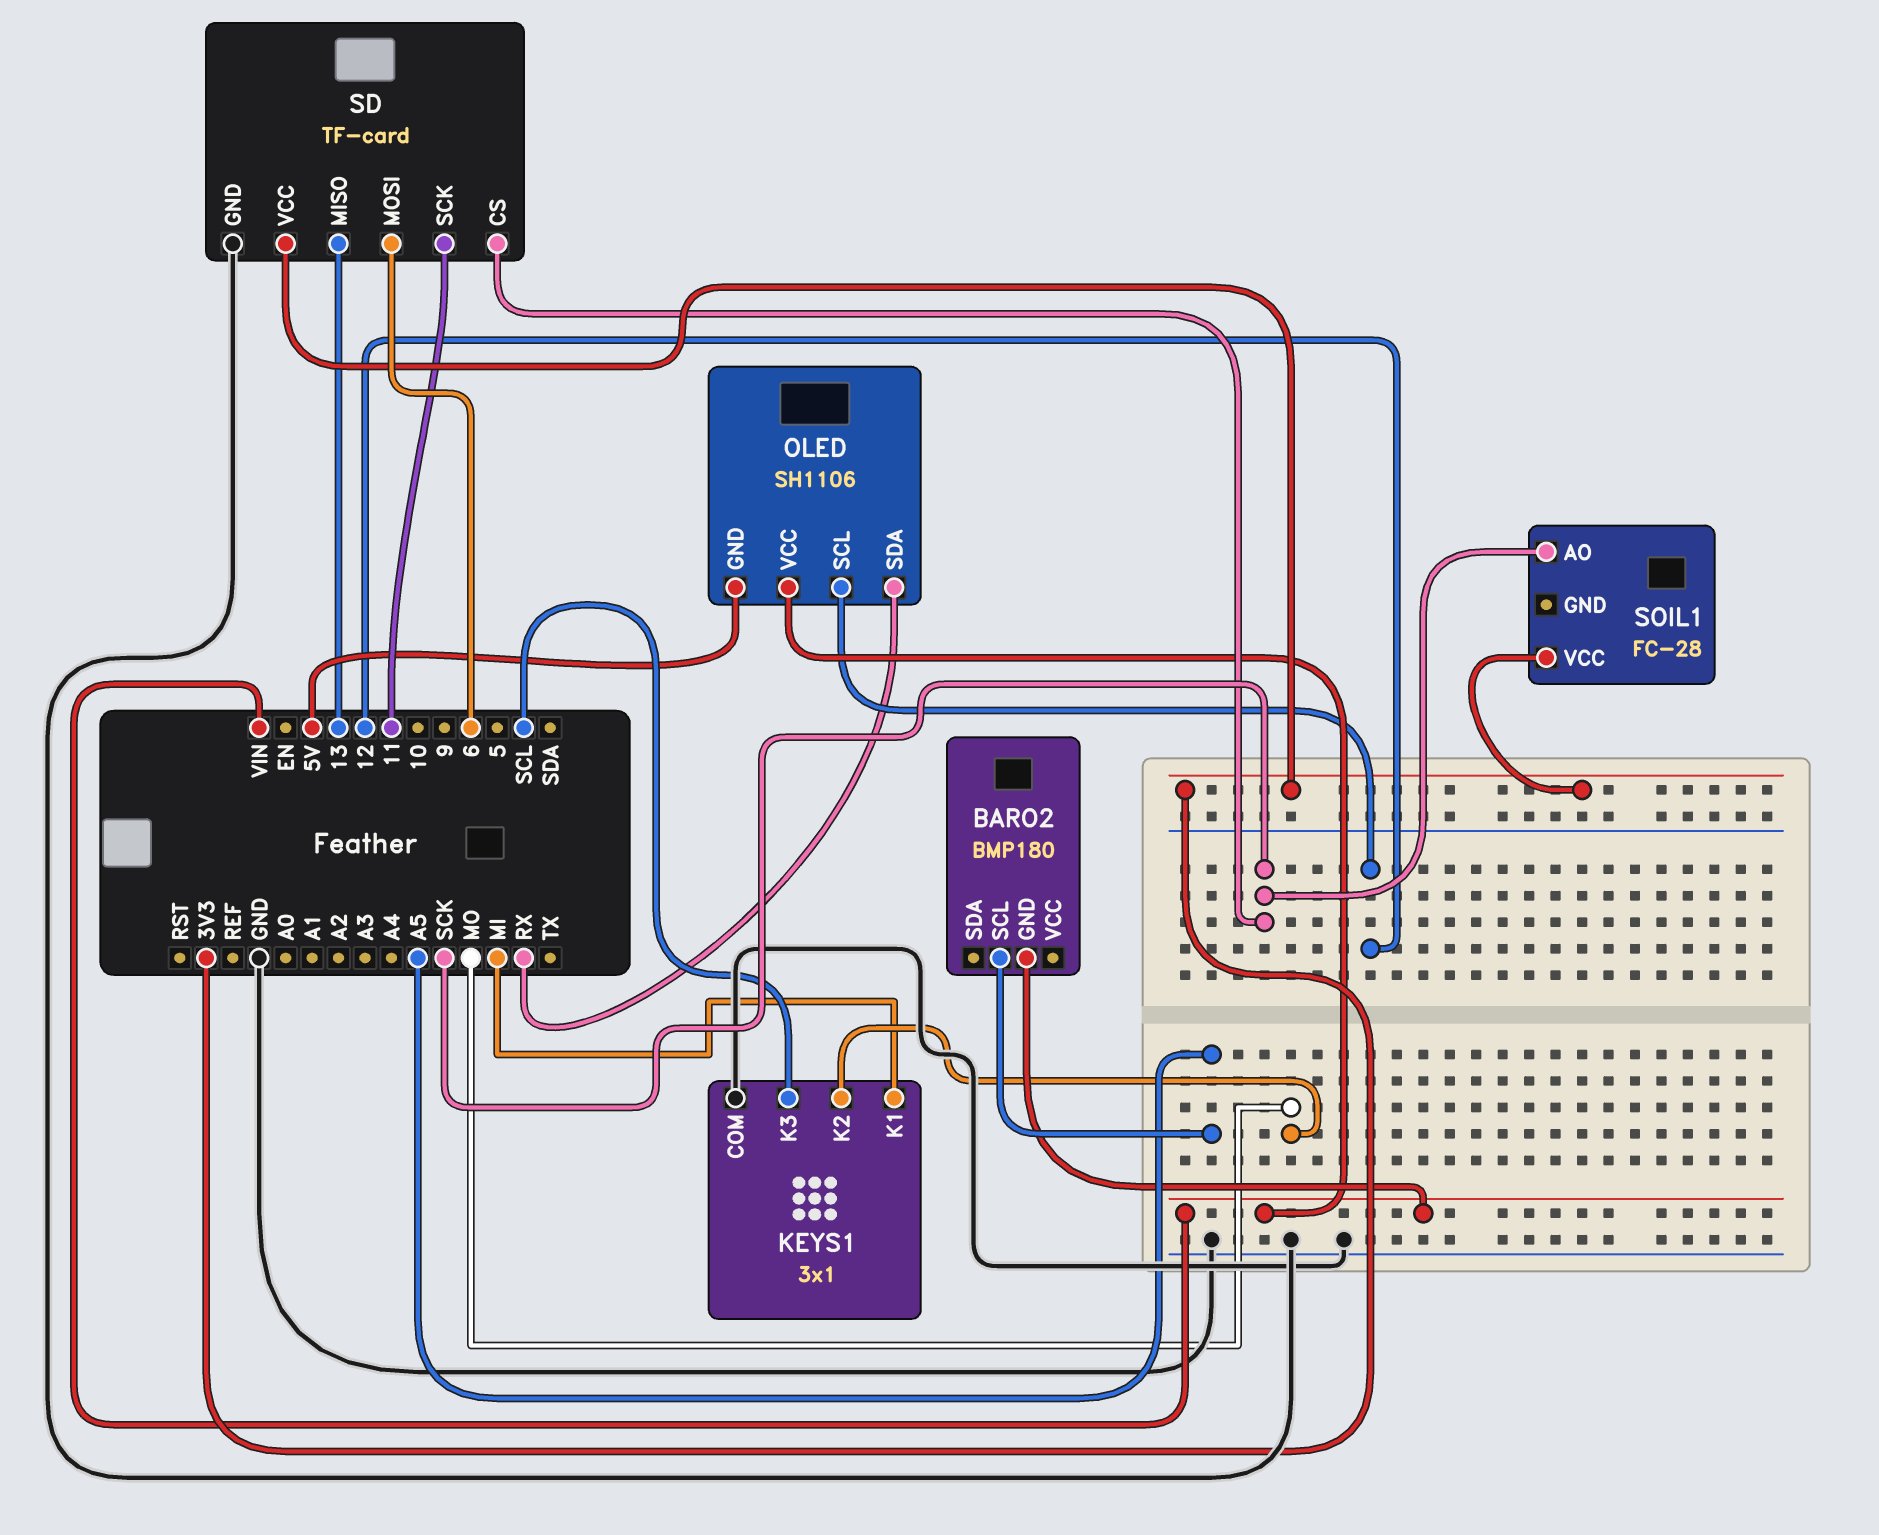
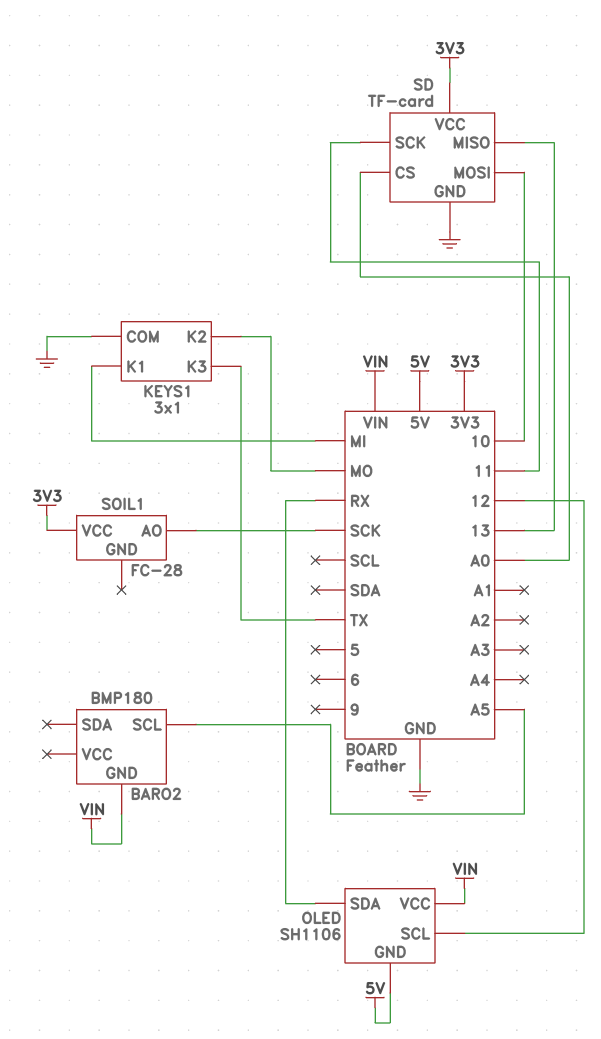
KEYS1 pin K3: SCL -> TX
SD pin CS: SCK -> A0
SD pin MOSI: 6 -> 10

